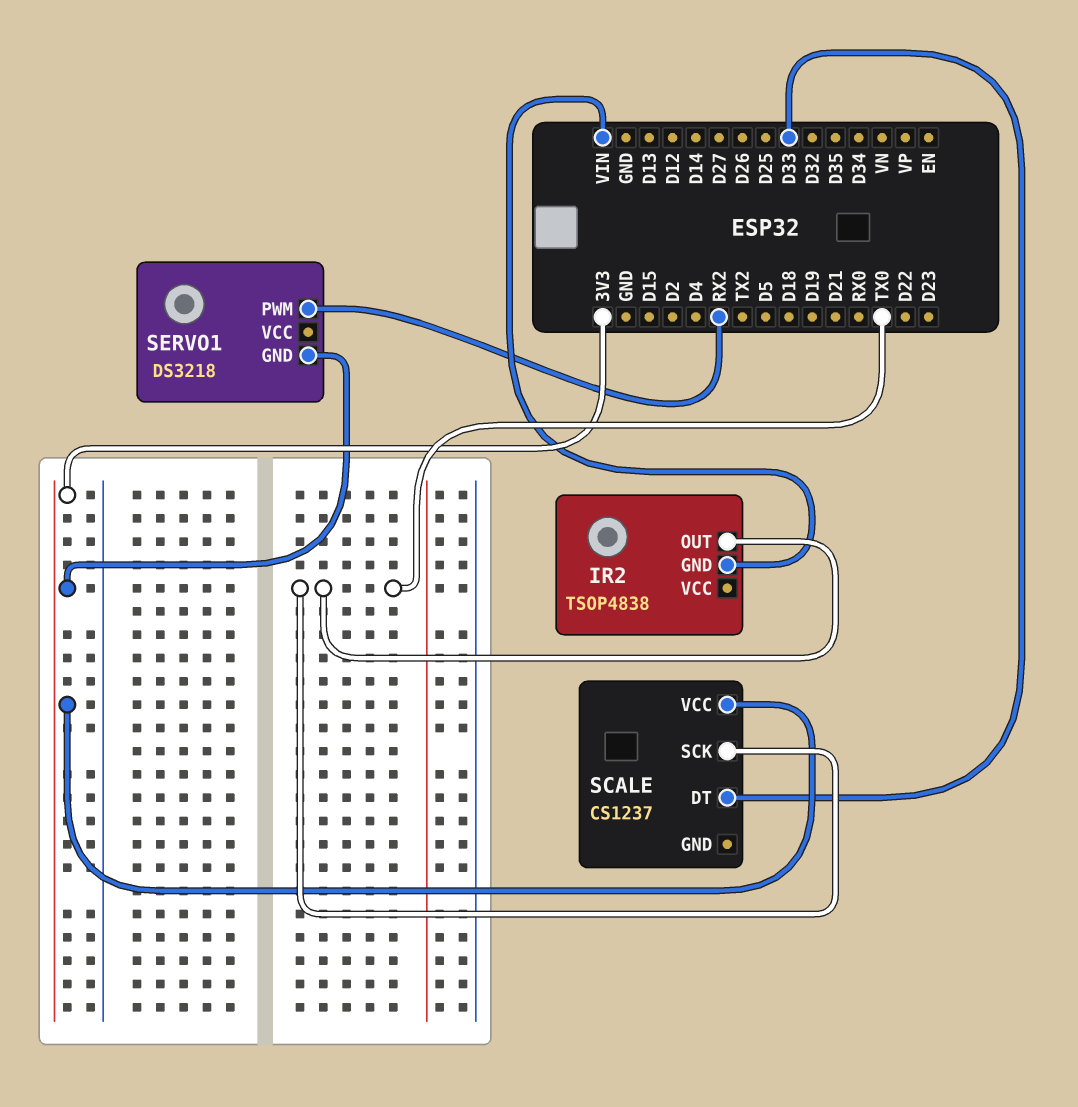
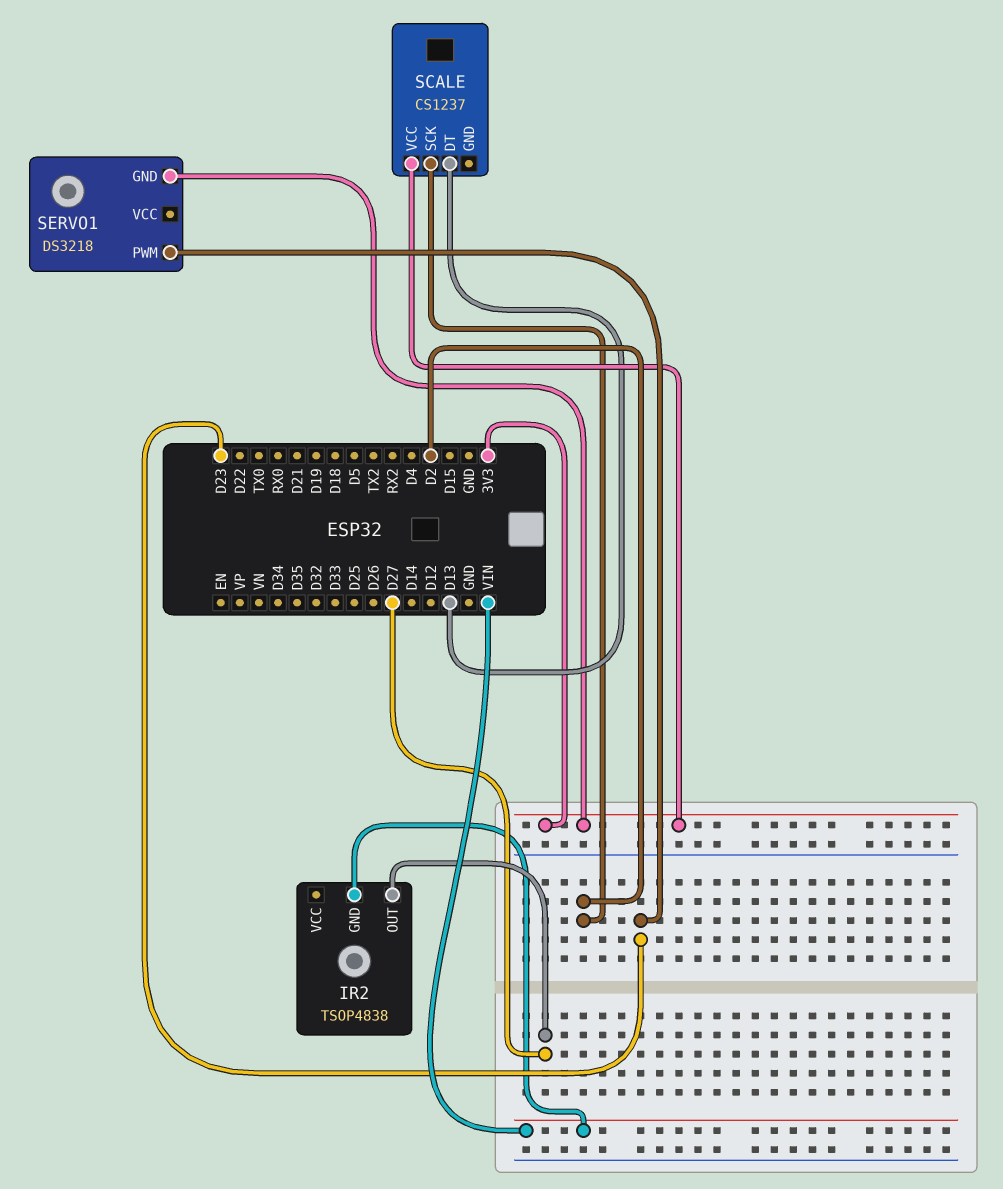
IR2 pin OUT: TX0 -> D27
SCALE pin DT: D33 -> D13
SCALE pin SCK: TX0 -> D2
SERVO1 pin PWM: RX2 -> D23

